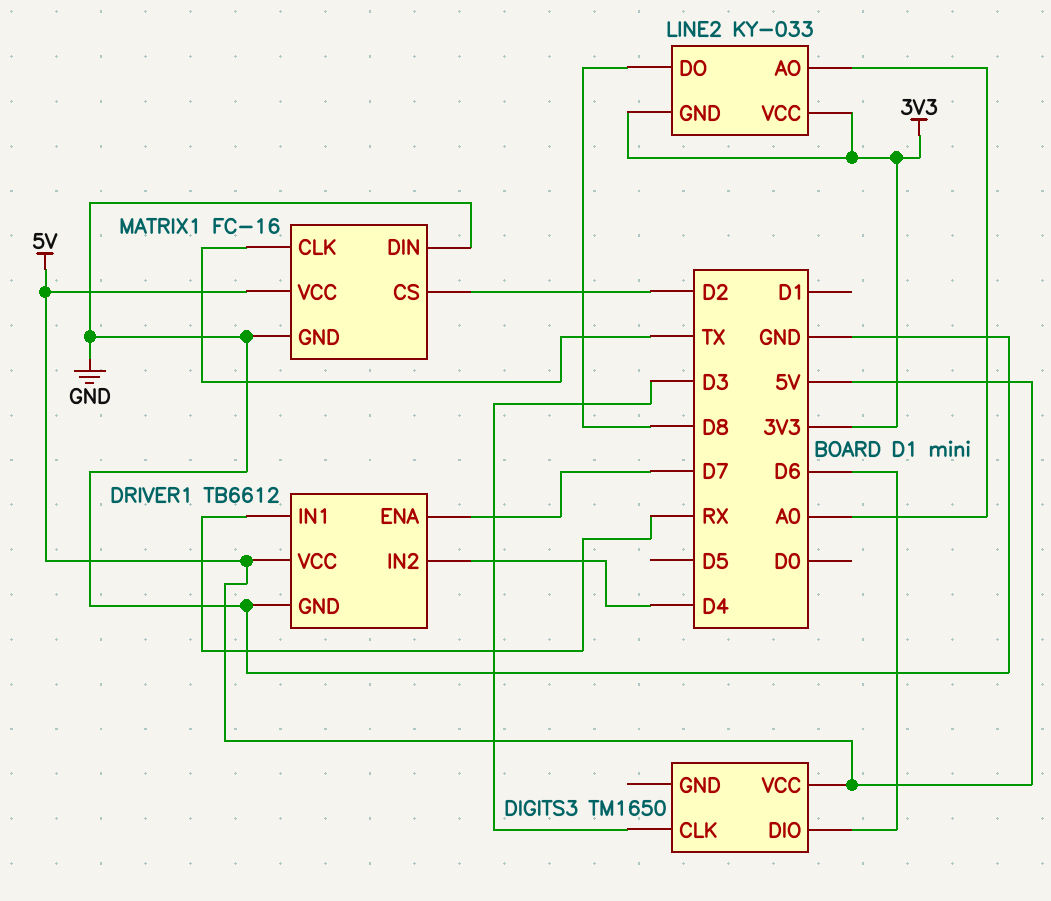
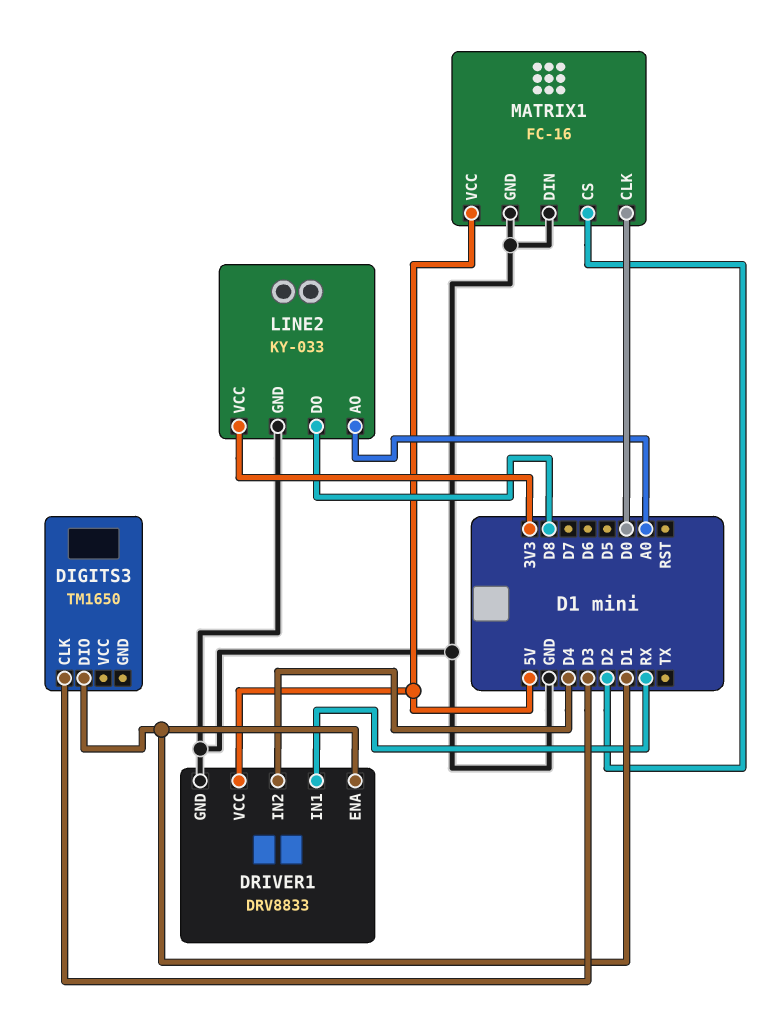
DIGITS3 pin DIO: D6 -> D1
DIGITS3 pin VCC: 5V -> none
DRIVER1: TB6612 -> DRV8833
DRIVER1 pin ENA: D7 -> D1
LINE2 pin GND: 3V3 -> GND
MATRIX1 pin CLK: TX -> D0

